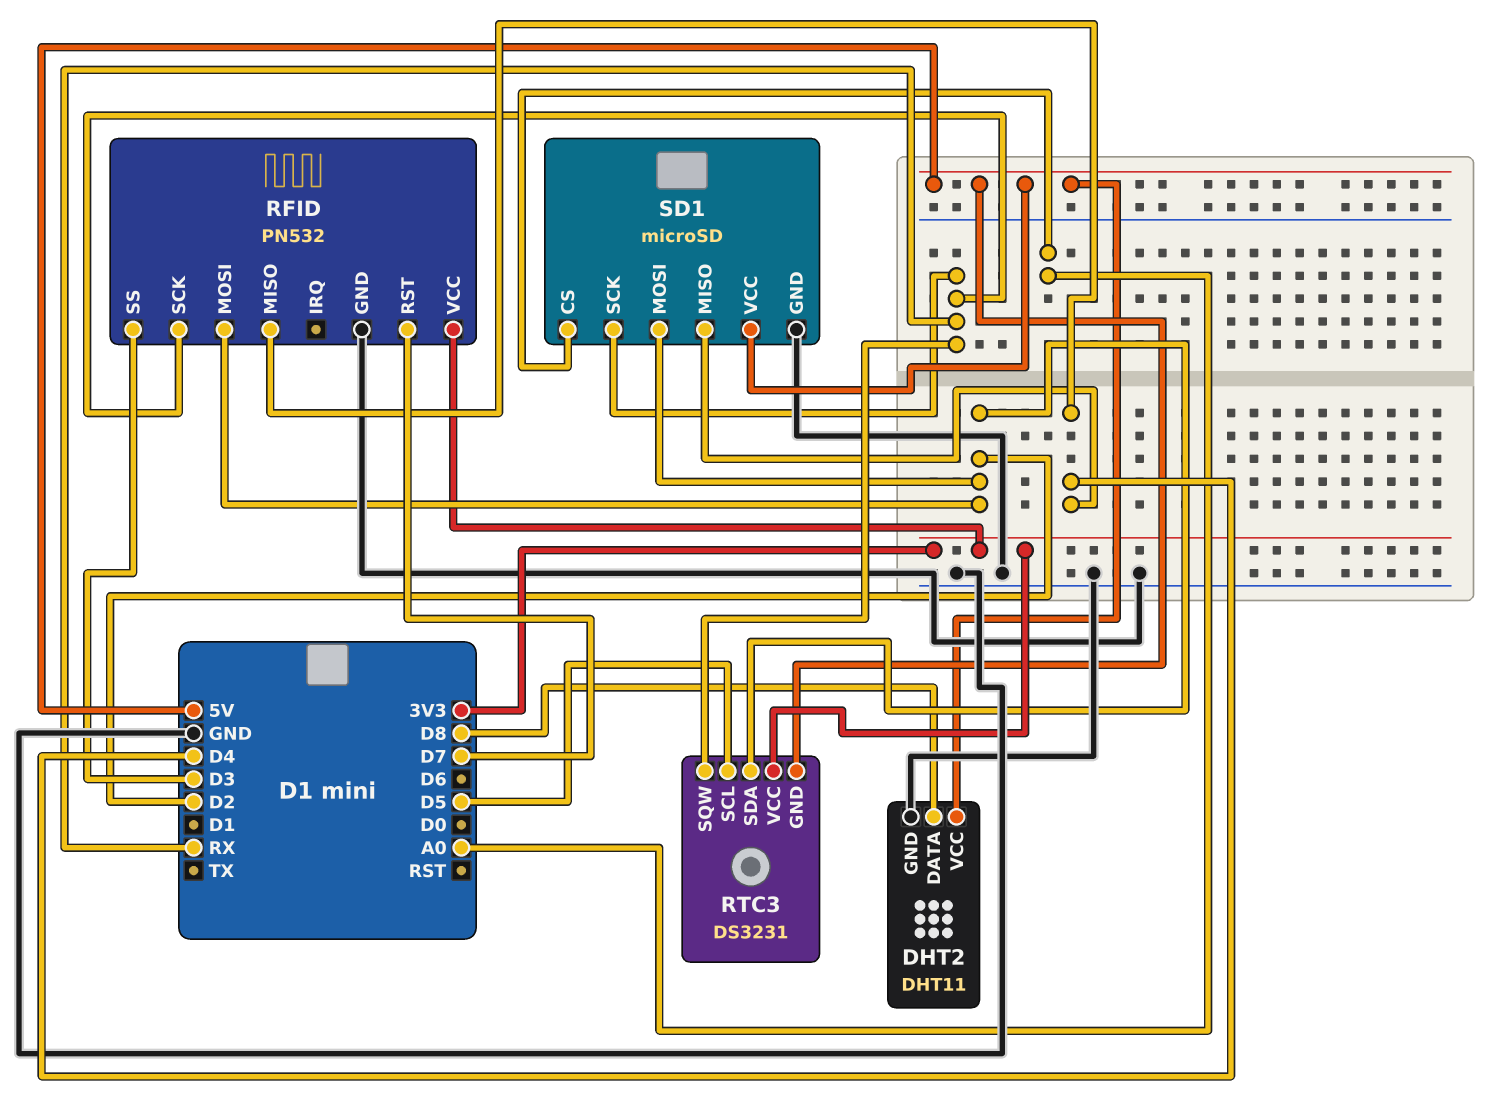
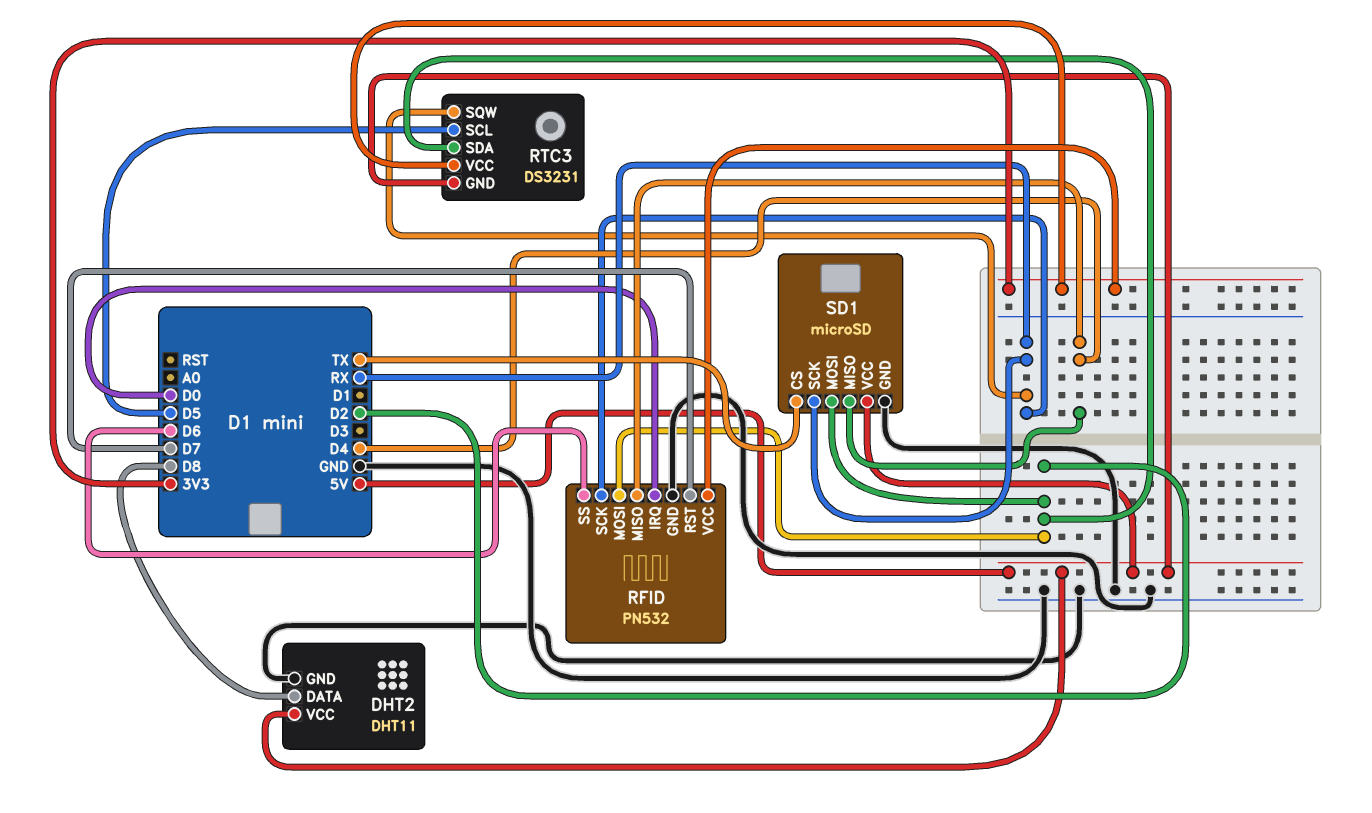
RFID pin IRQ: none -> D0
RFID pin SS: D3 -> D6
SD1 pin CS: A0 -> TX

